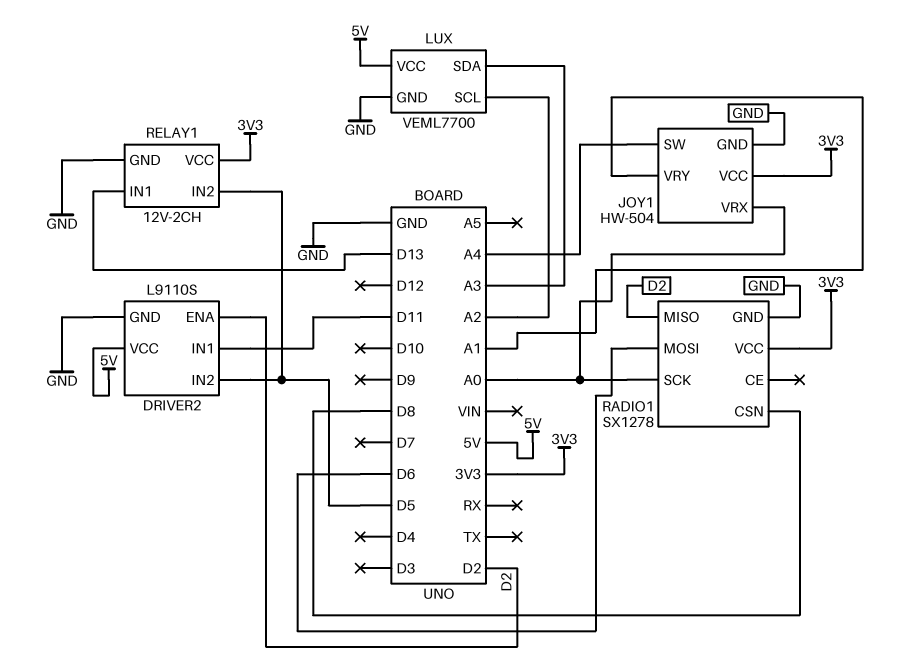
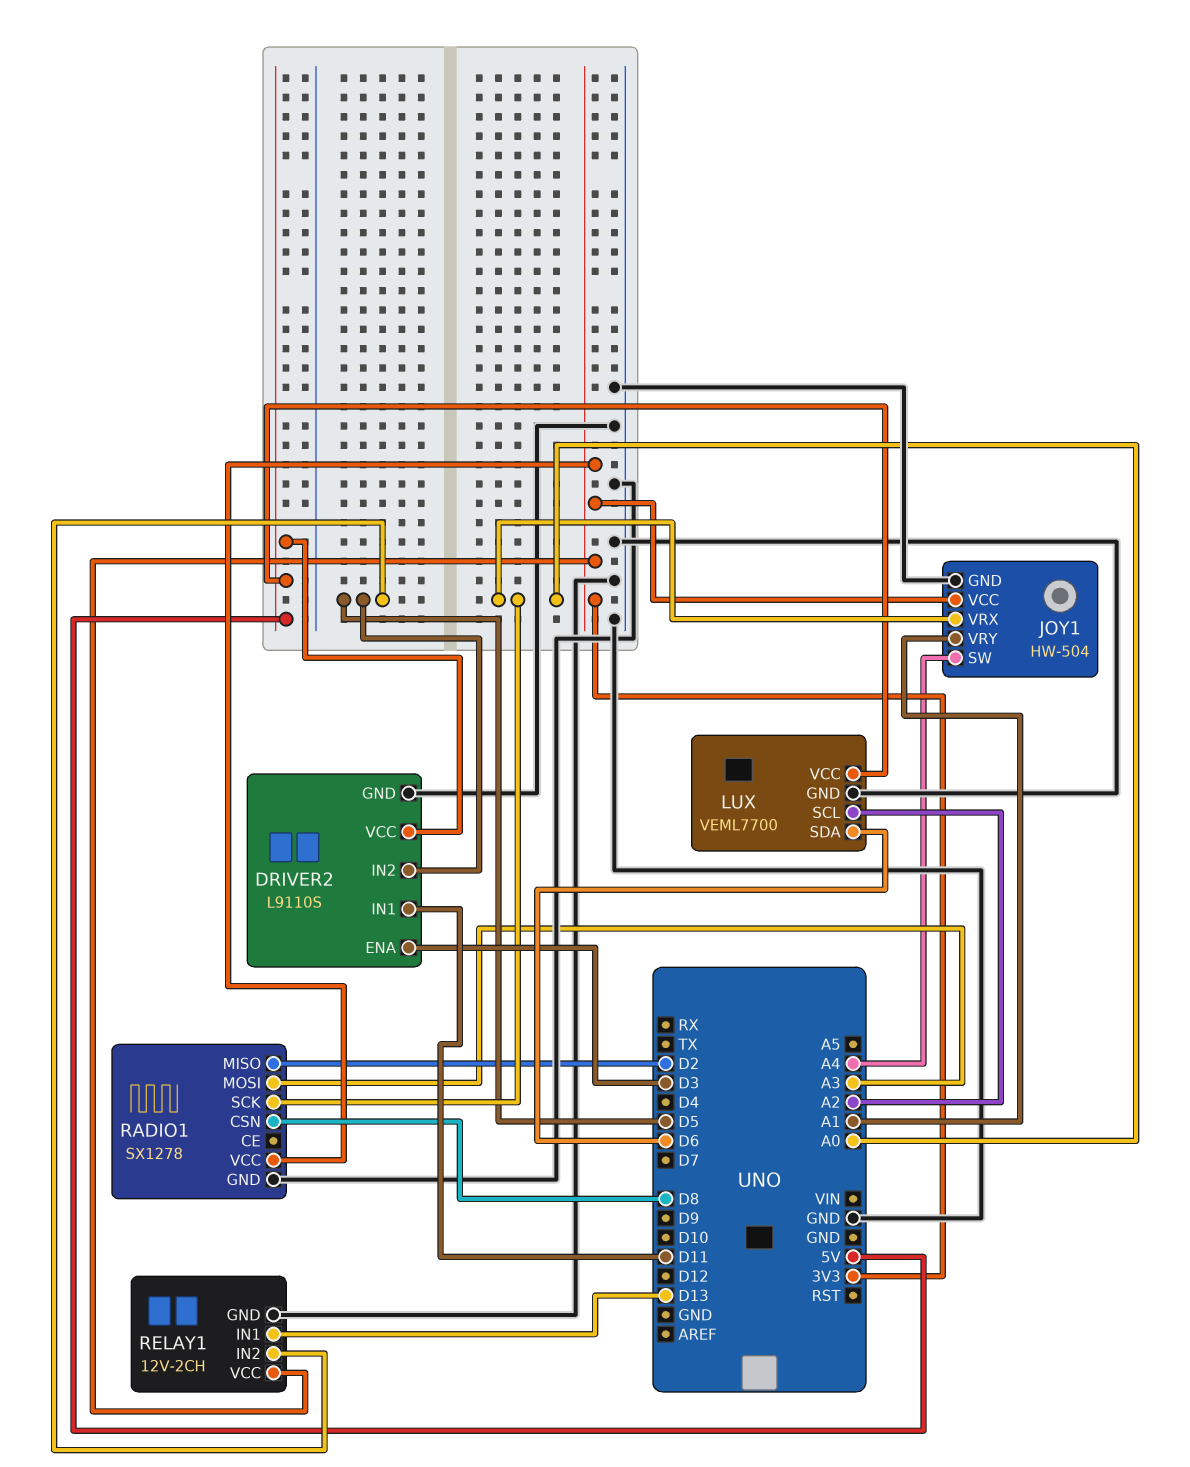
DRIVER2 pin ENA: D2 -> D3
LUX pin SDA: A3 -> D6
RADIO1 pin MOSI: D6 -> A3

